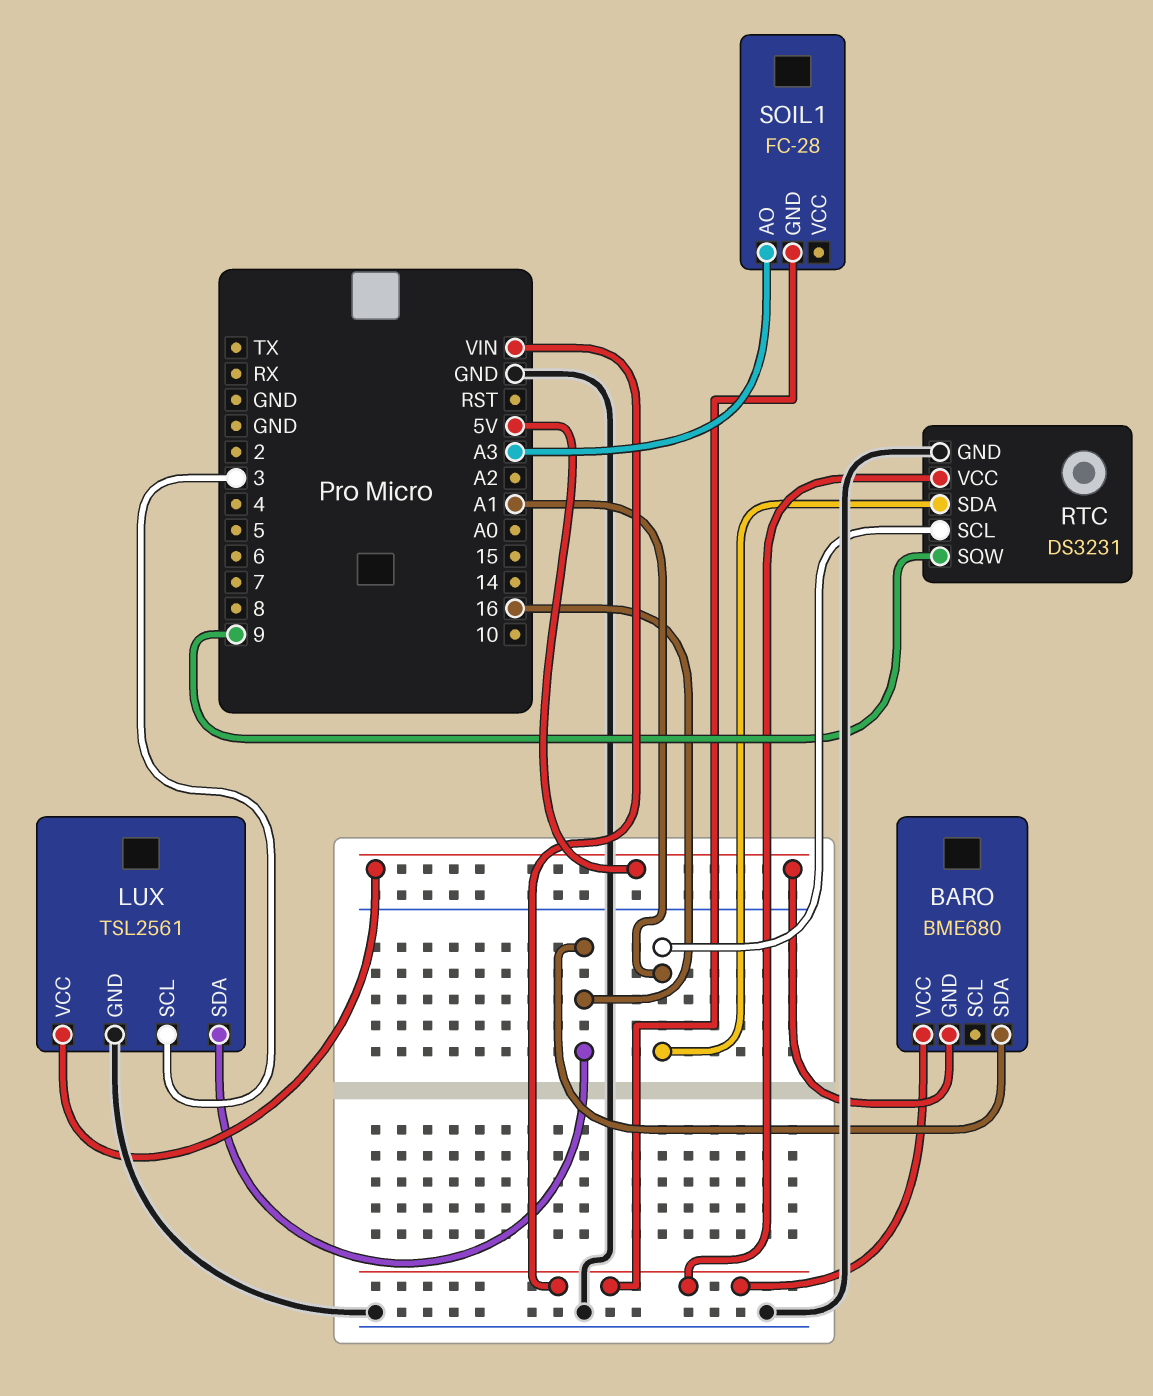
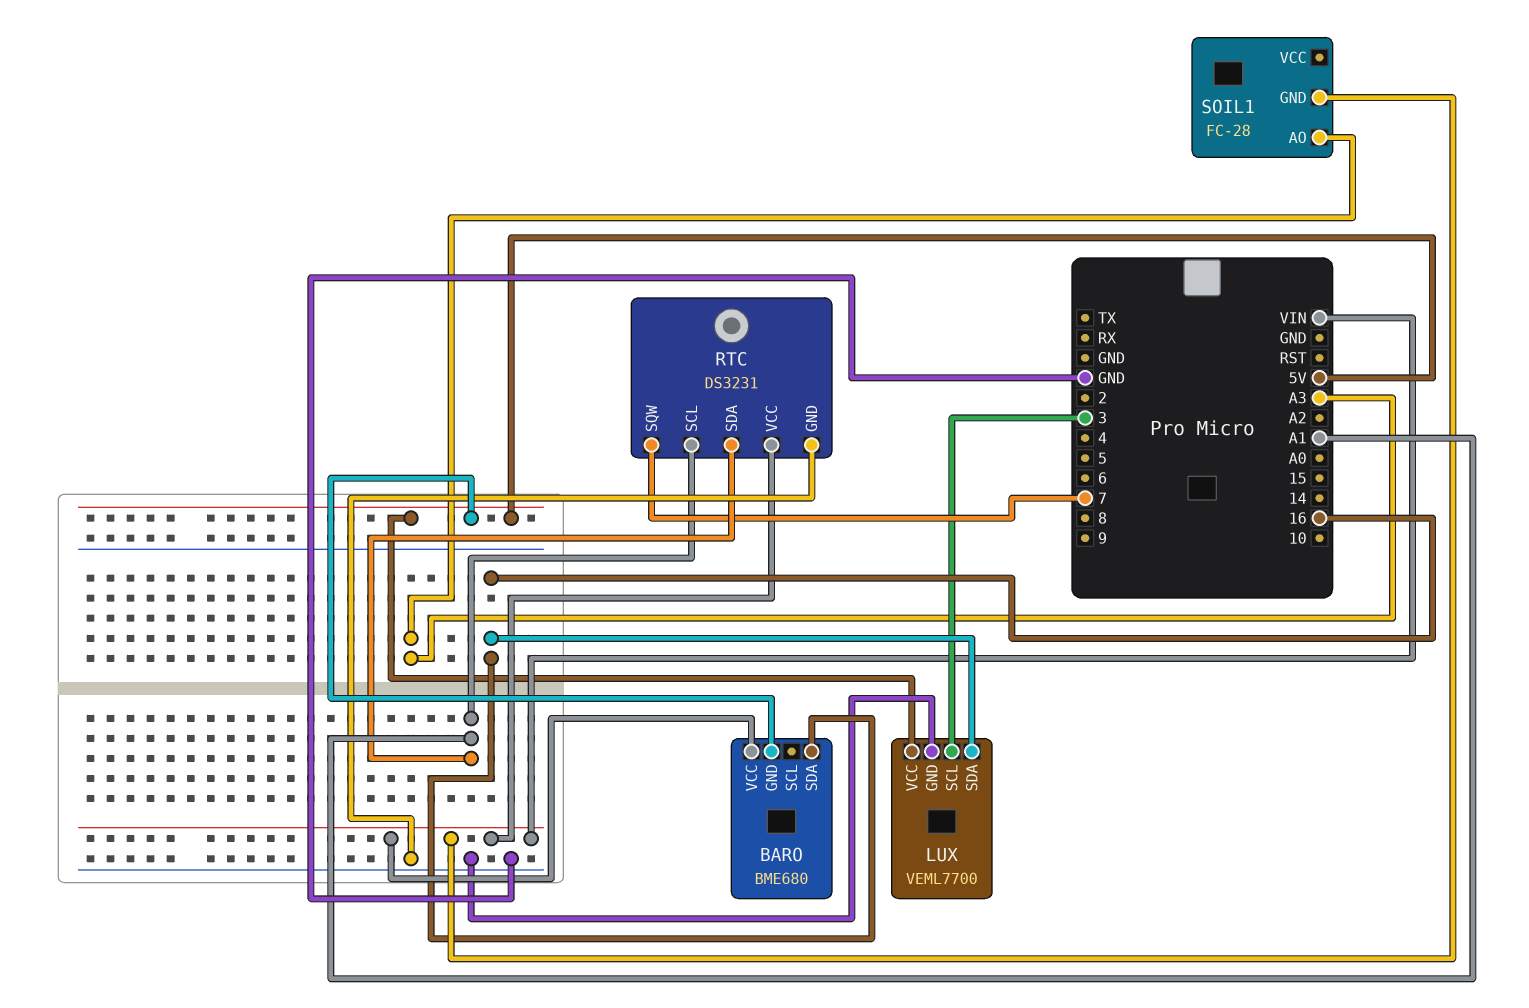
LUX: TSL2561 -> VEML7700
RTC pin SQW: 9 -> 7

